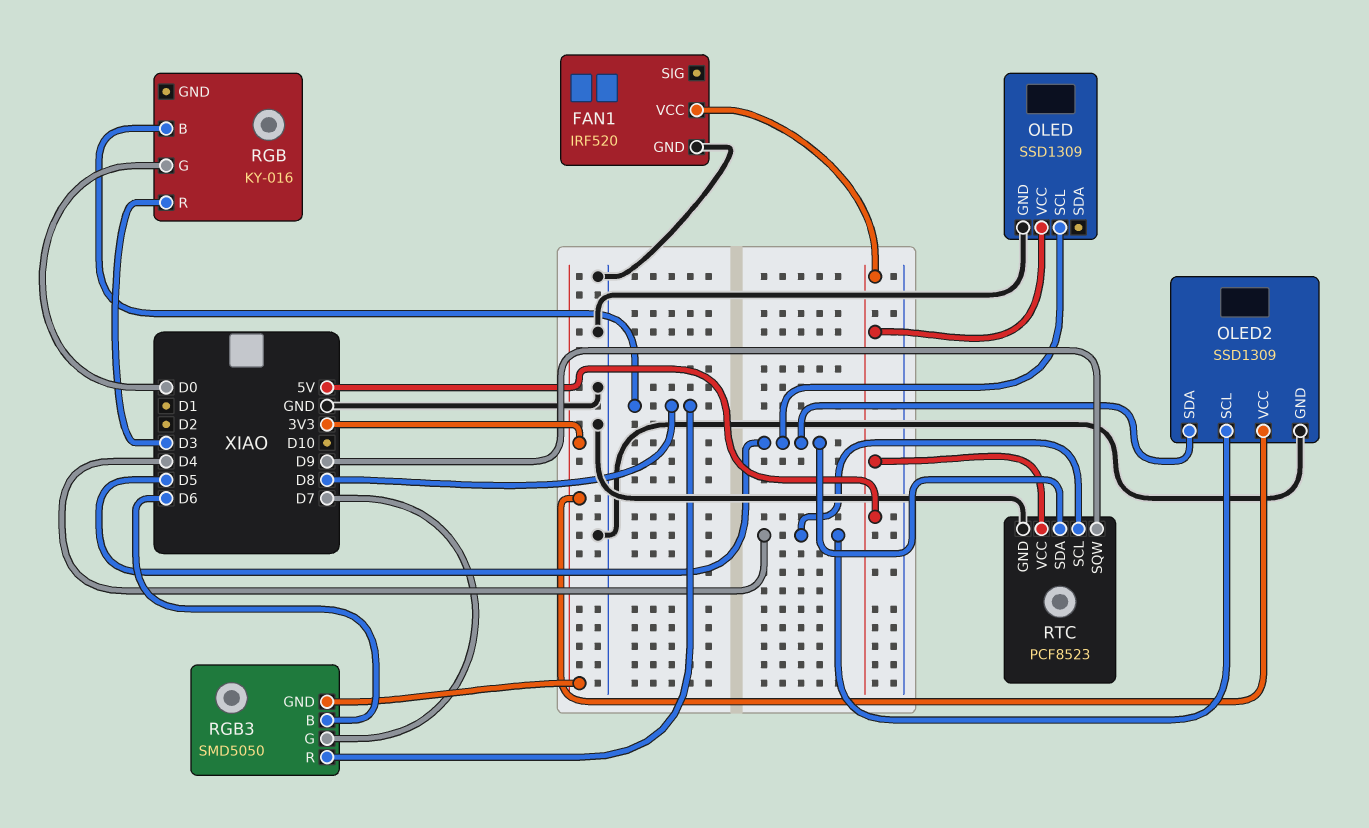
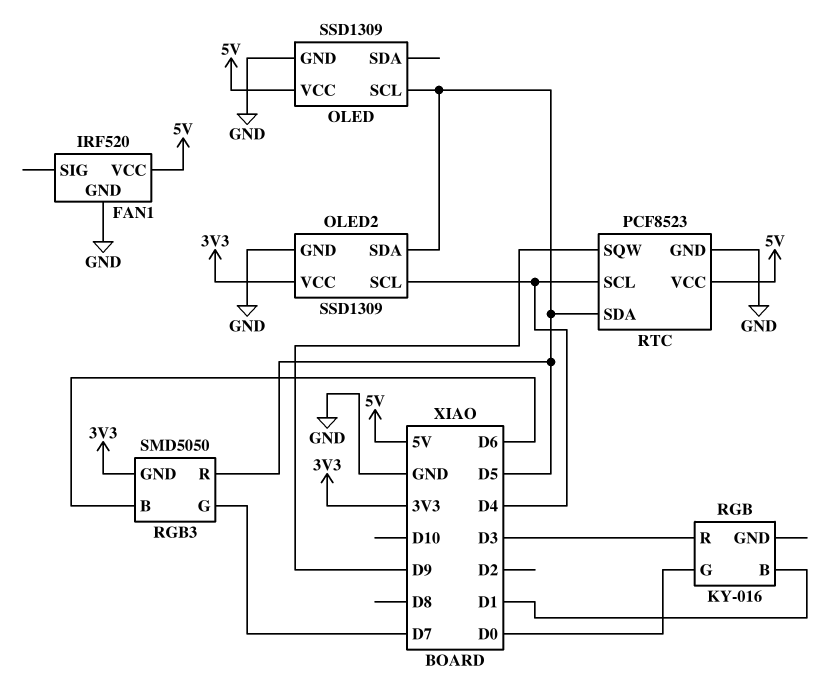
RGB pin B: D8 -> D1
RGB3 pin R: D8 -> D5

